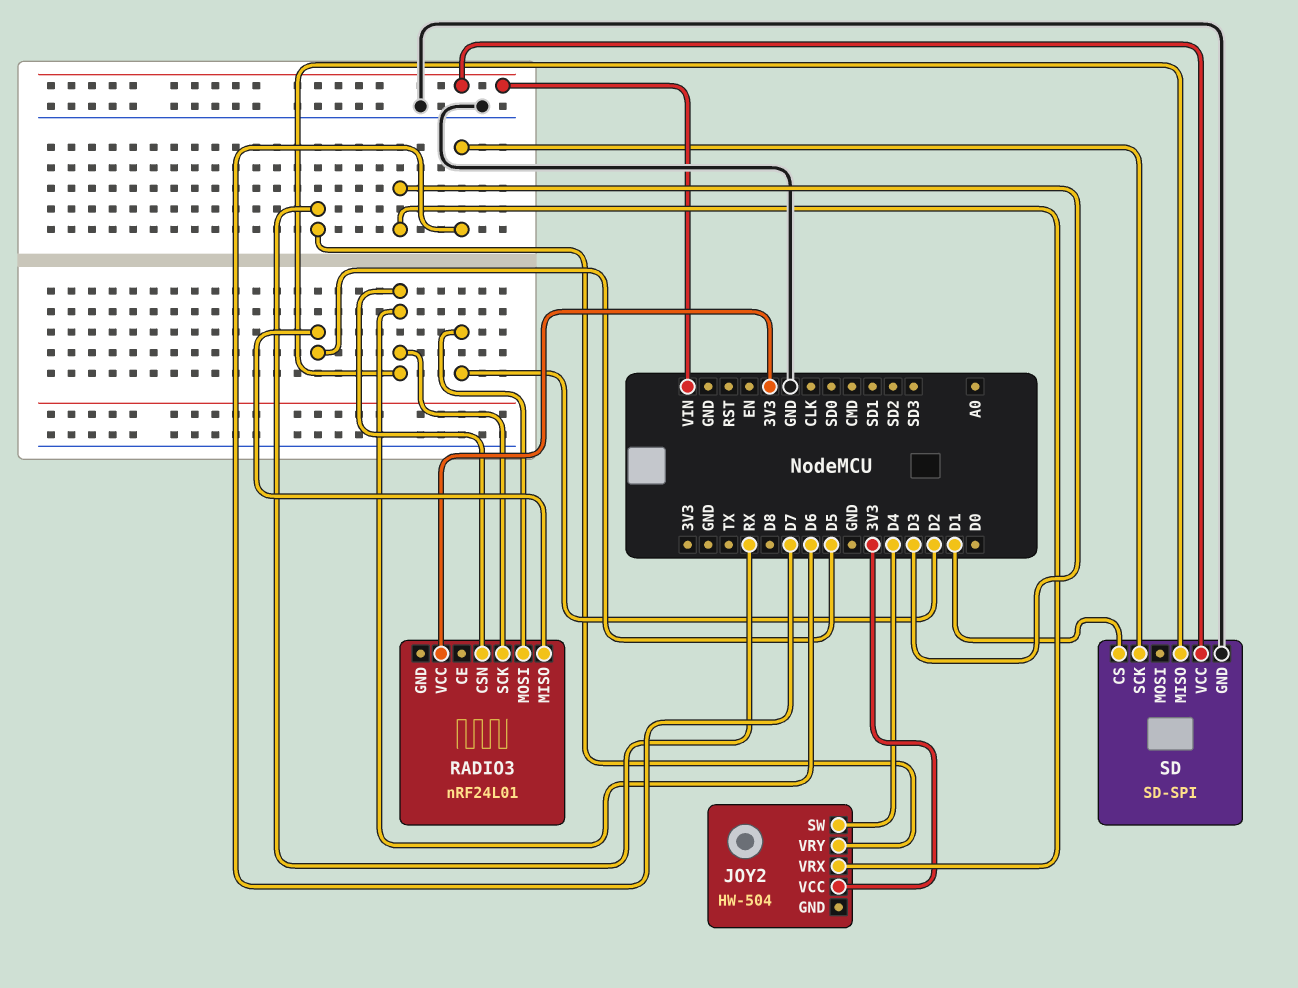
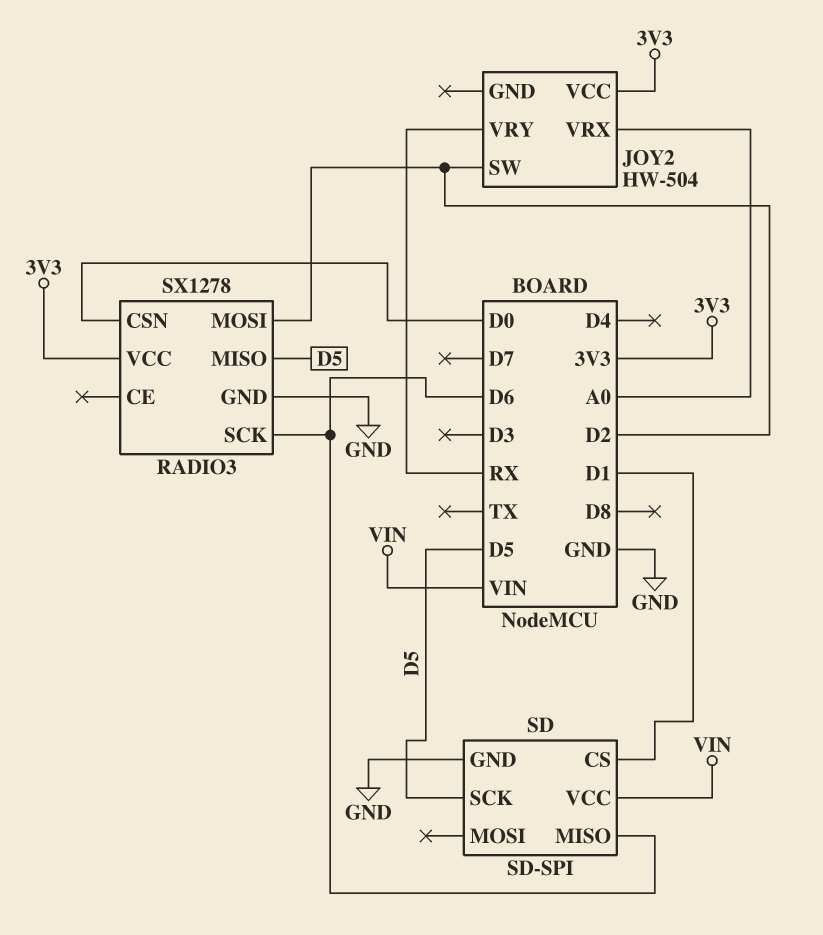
JOY2 pin SW: D4 -> D2
JOY2 pin VRX: D3 -> A0
RADIO3: nRF24L01 -> SX1278
RADIO3 pin CSN: D6 -> D0
RADIO3 pin GND: none -> GND
SD pin SCK: D7 -> D5

